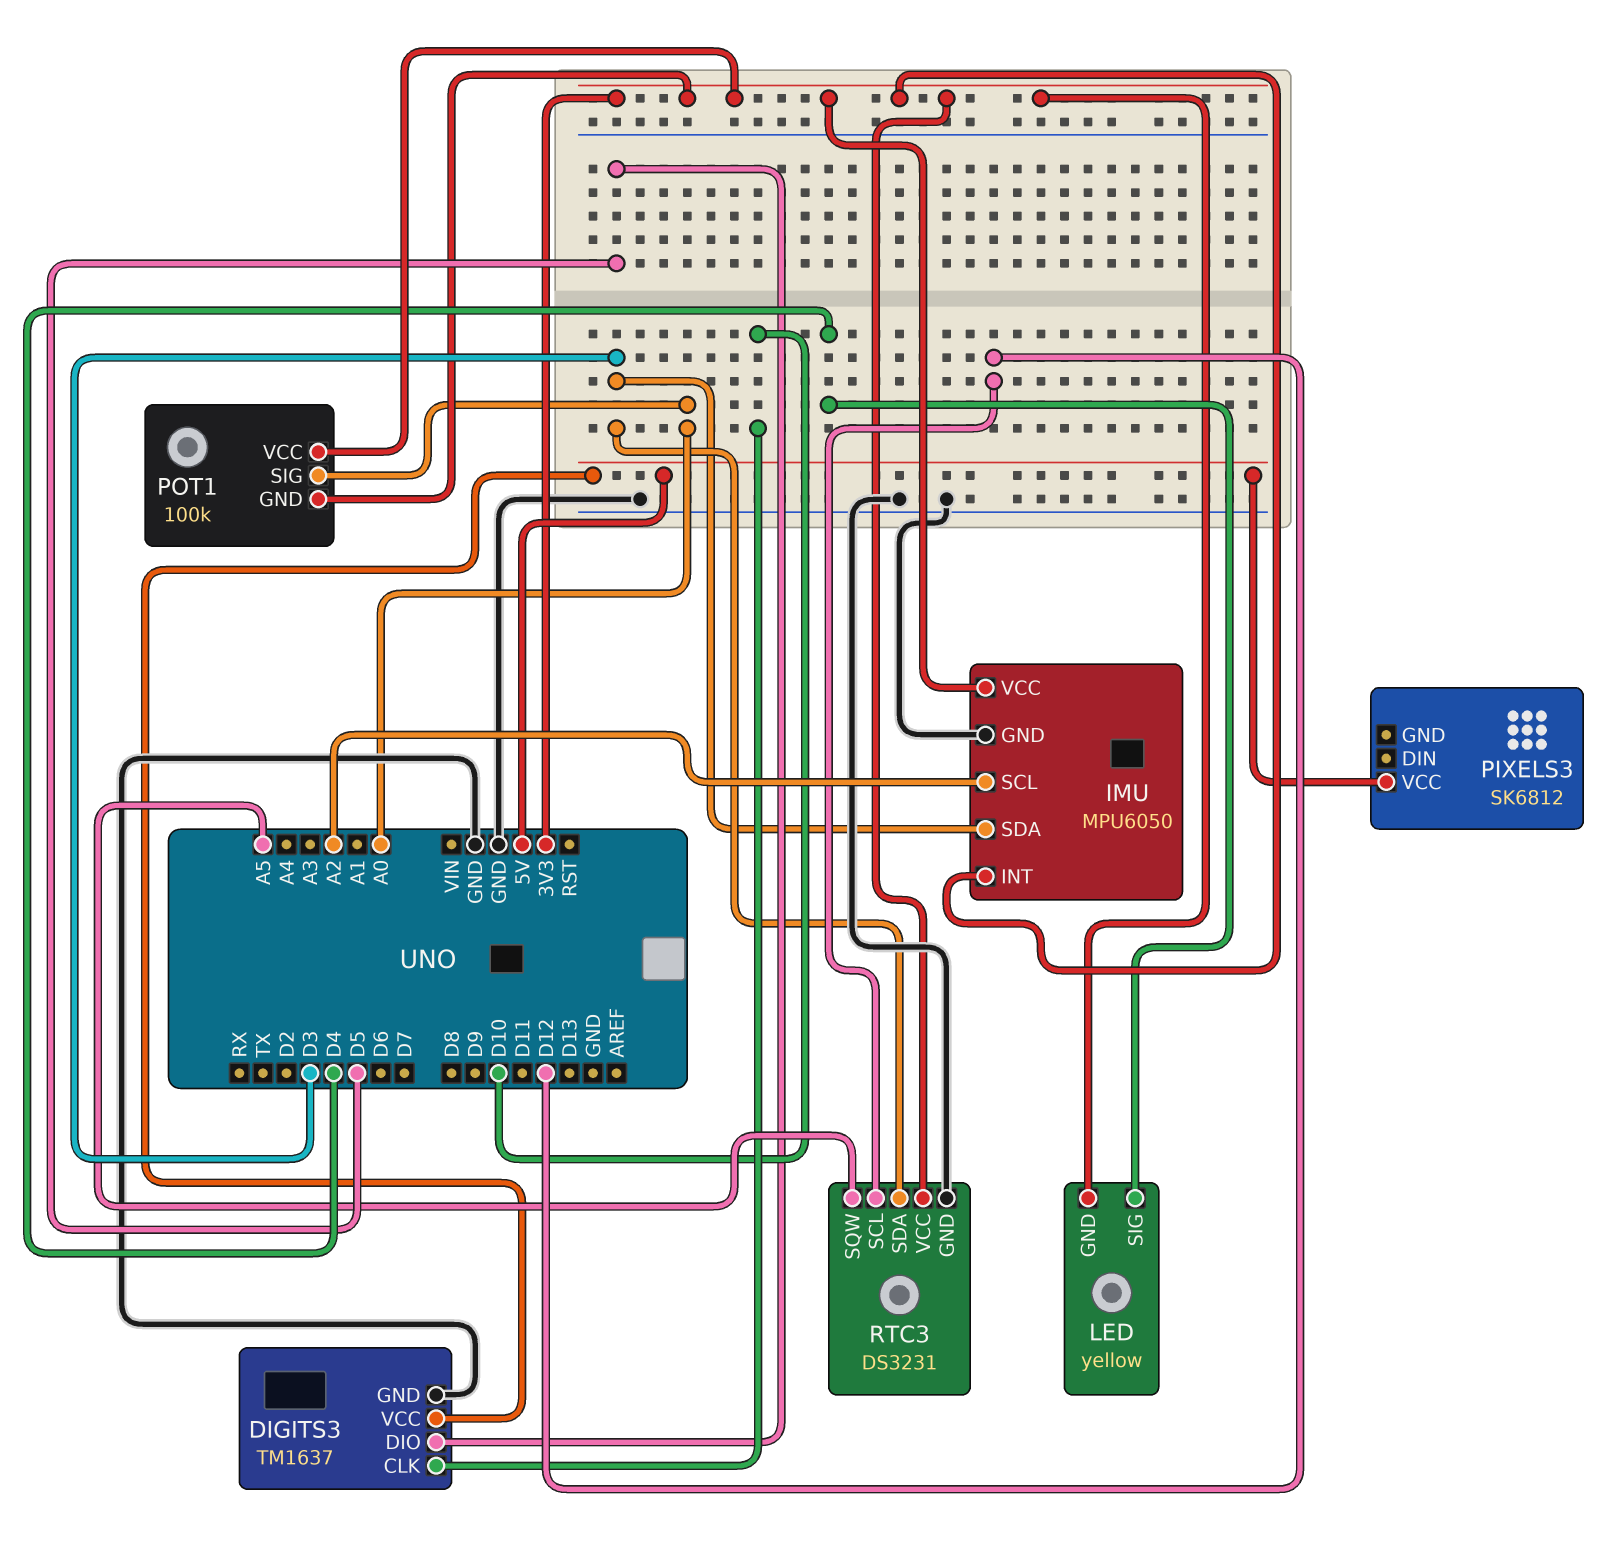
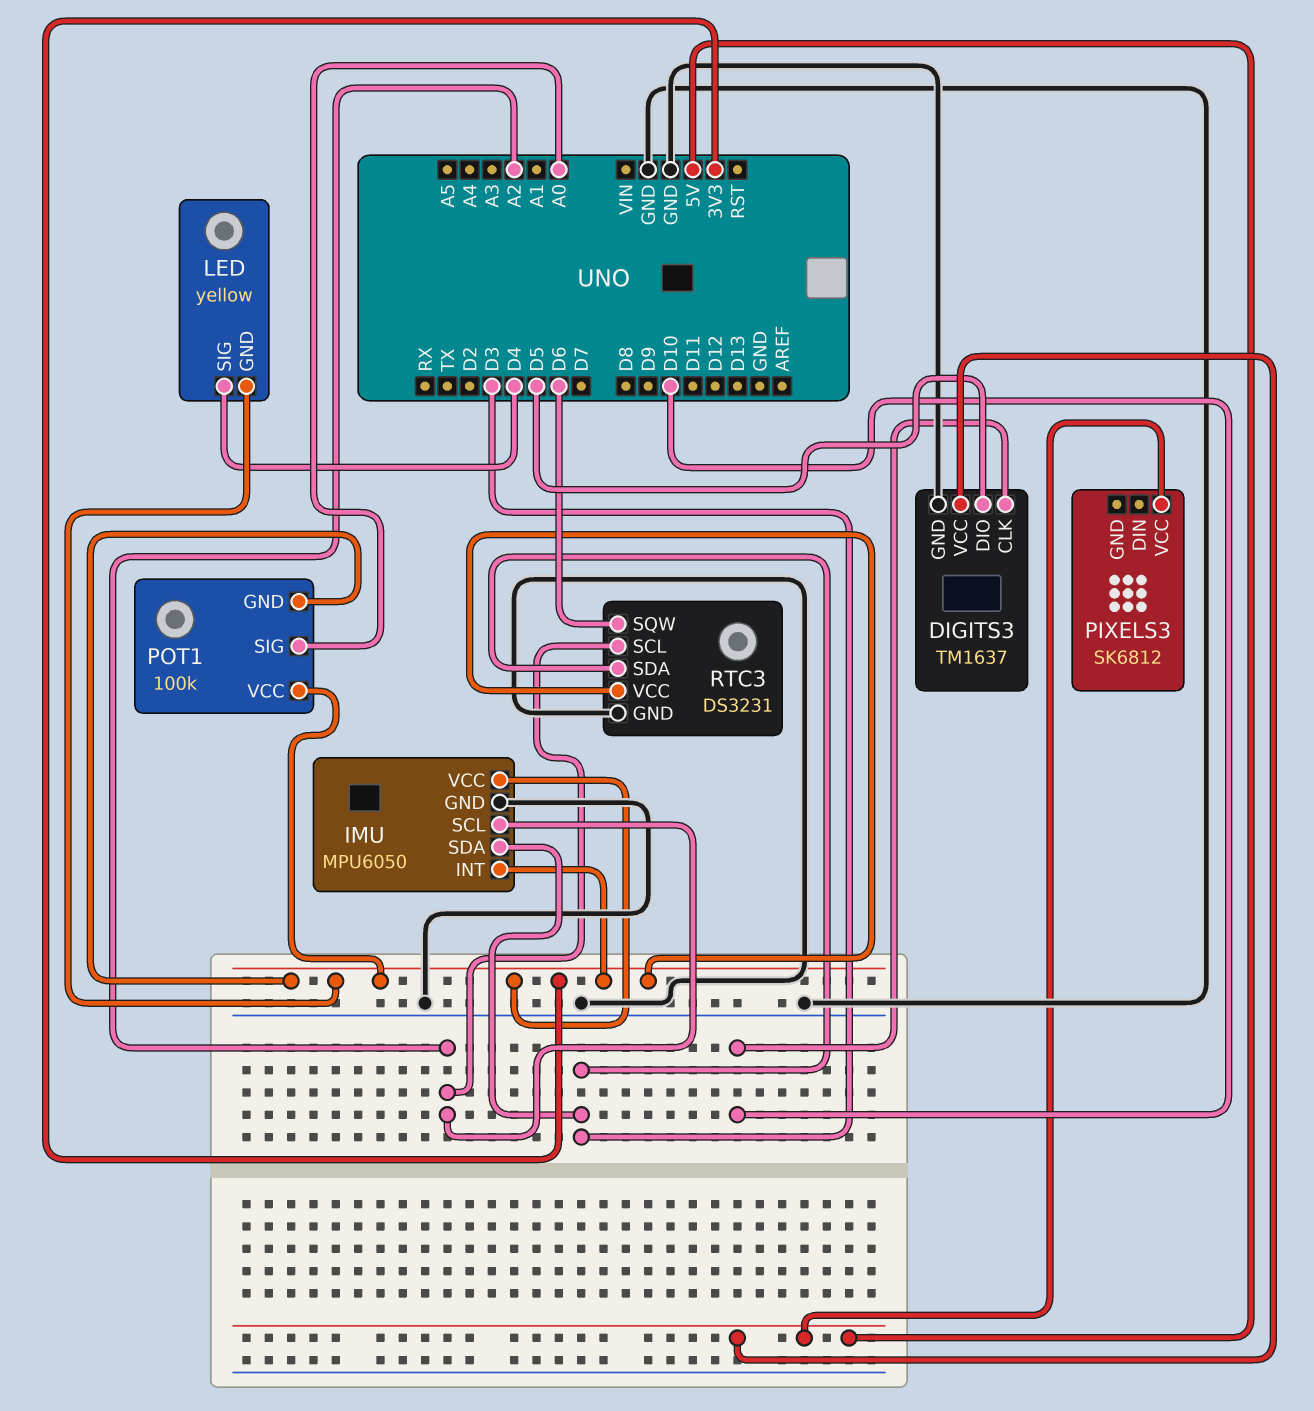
RTC3 pin SCL: D12 -> A2
RTC3 pin SQW: A5 -> D6

